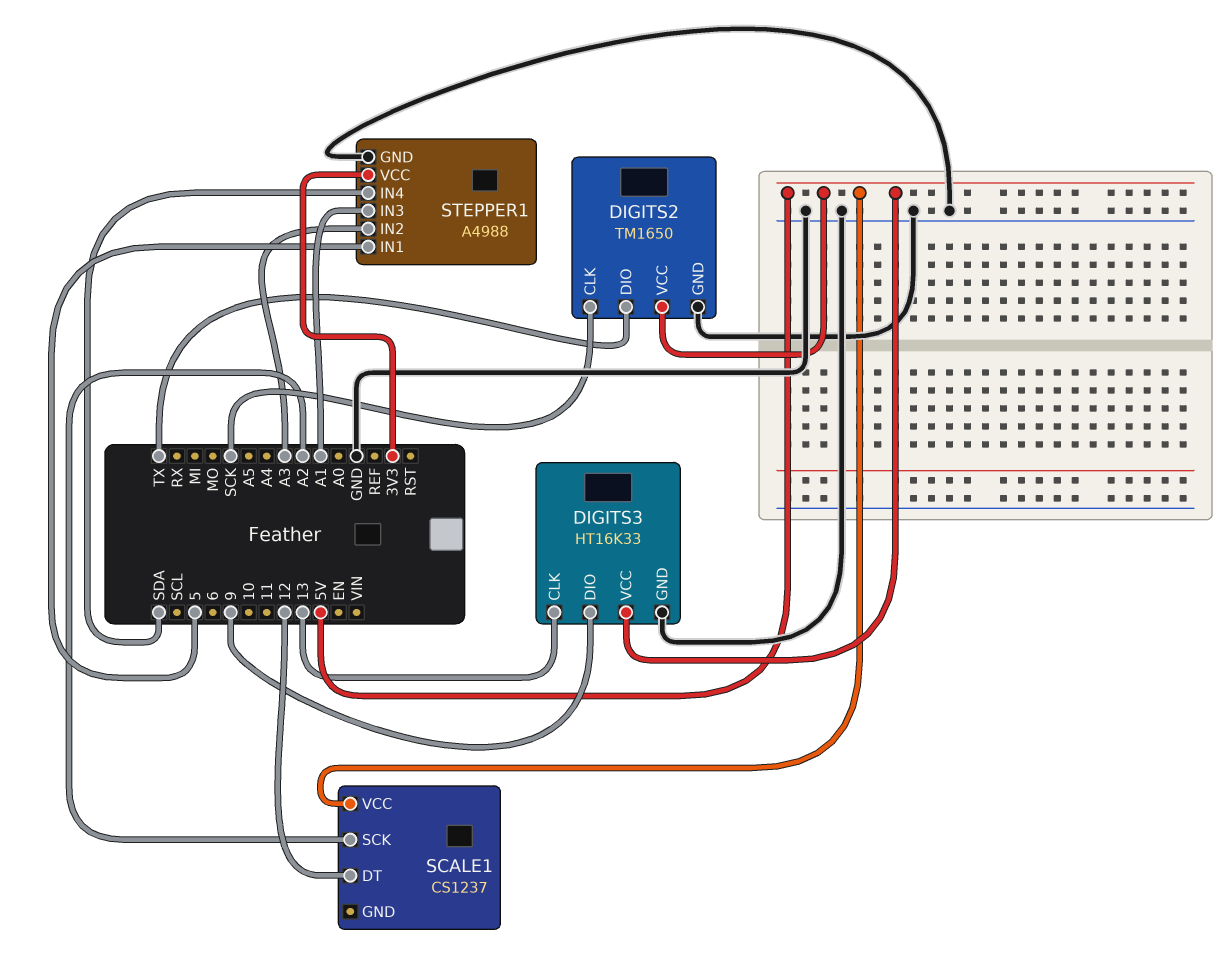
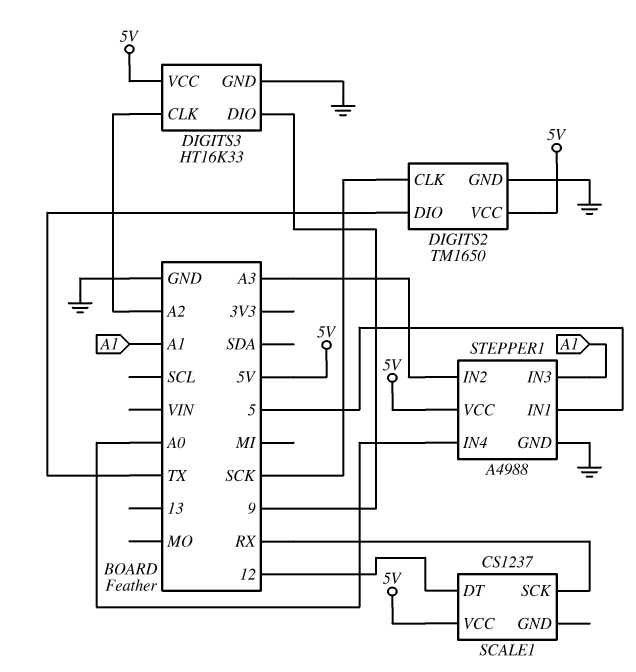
DIGITS3 pin CLK: 13 -> A2
SCALE1 pin SCK: A2 -> RX
STEPPER1 pin IN4: SDA -> A0
STEPPER1 pin VCC: 3V3 -> 5V

